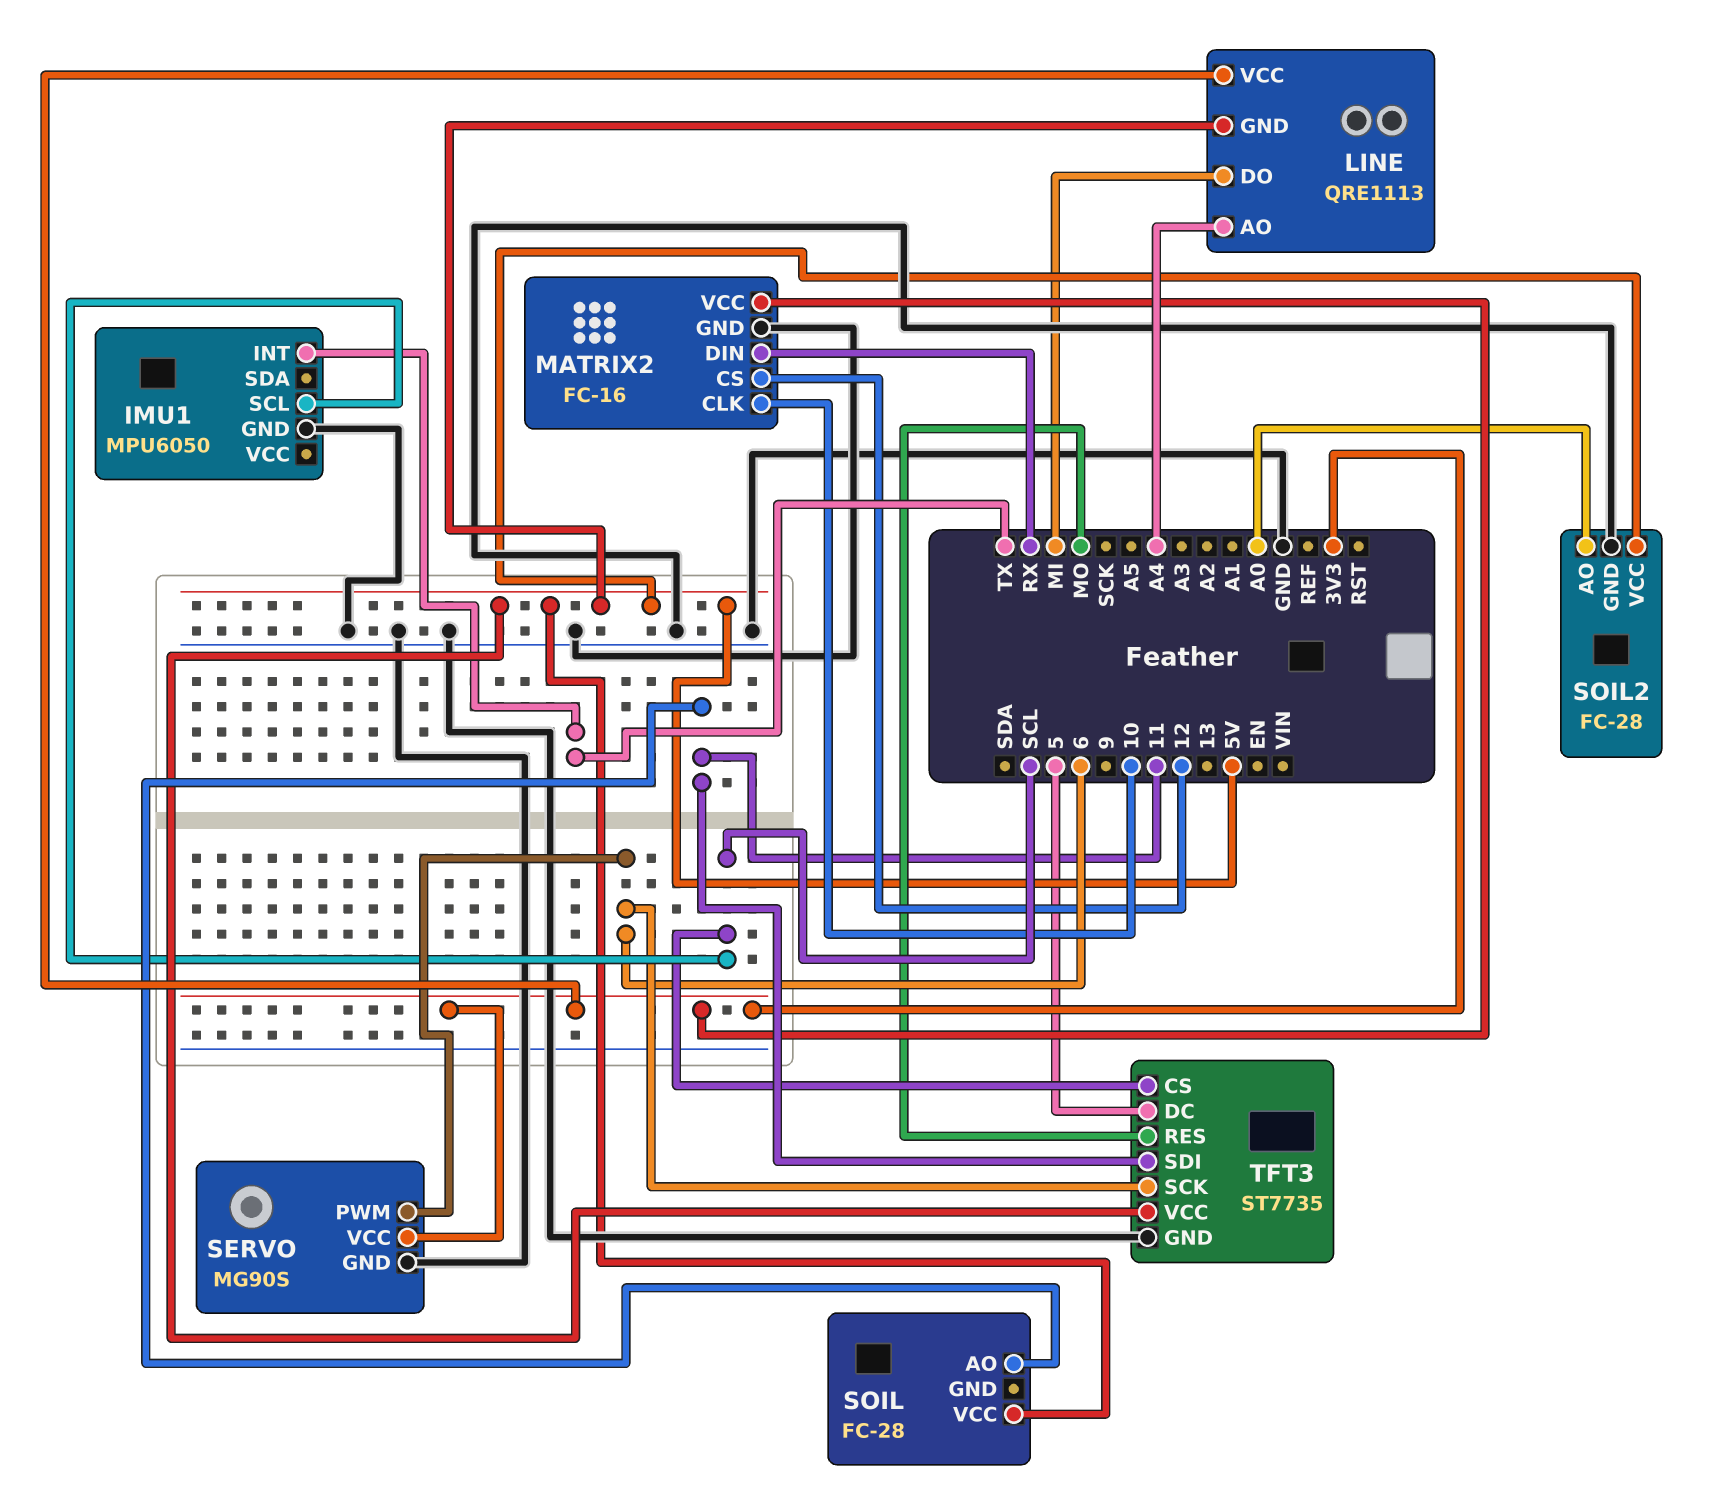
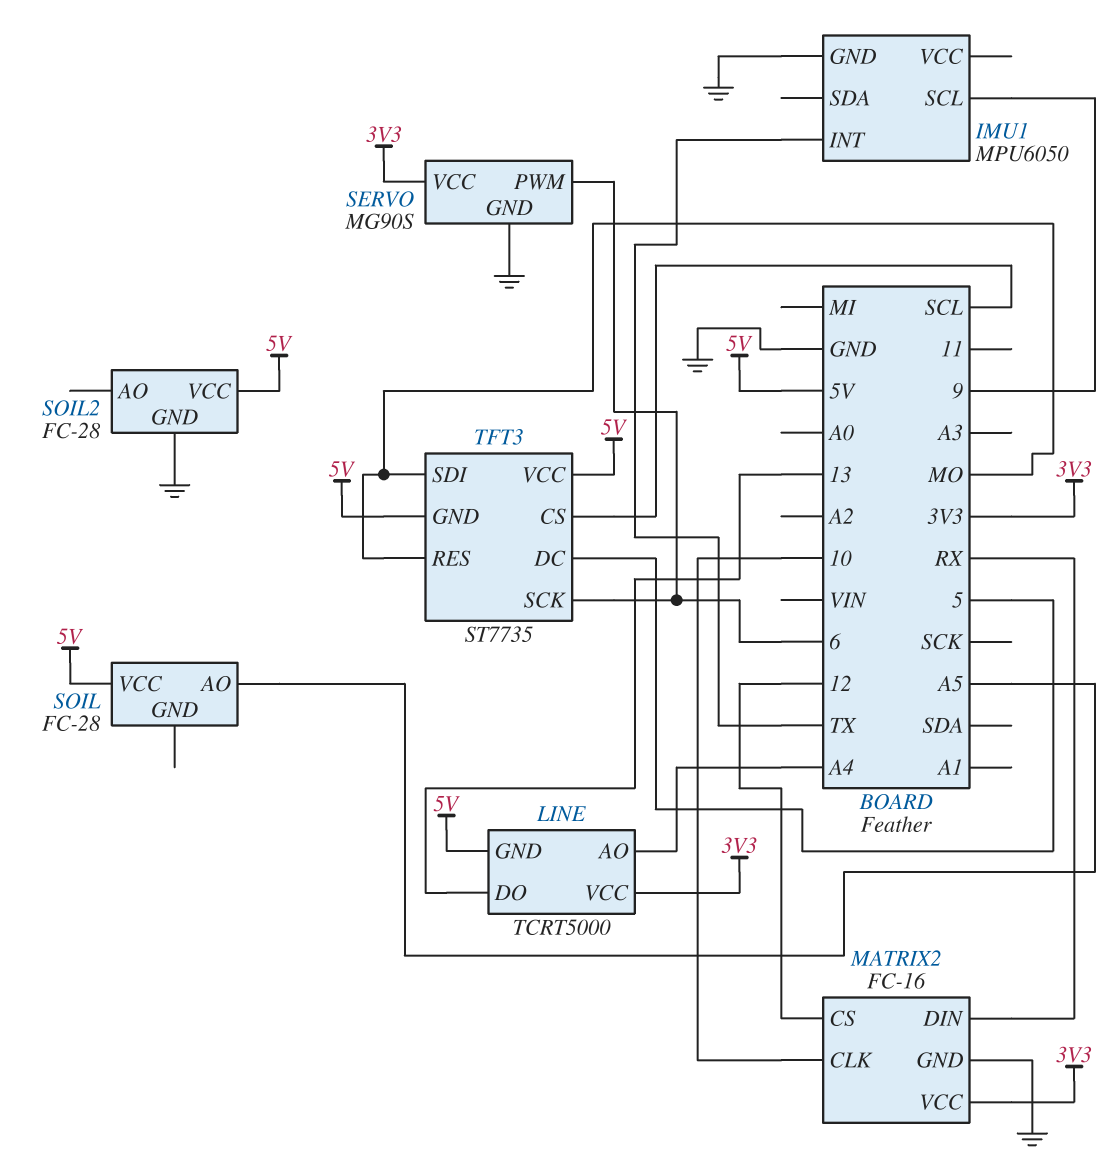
IMU1 pin SCL: SCL -> 9
LINE: QRE1113 -> TCRT5000
LINE pin DO: MI -> 13
SOIL pin AO: 11 -> A5
SOIL2 pin AO: A0 -> none
TFT3 pin GND: GND -> 5V
TFT3 pin SDI: 11 -> MO

